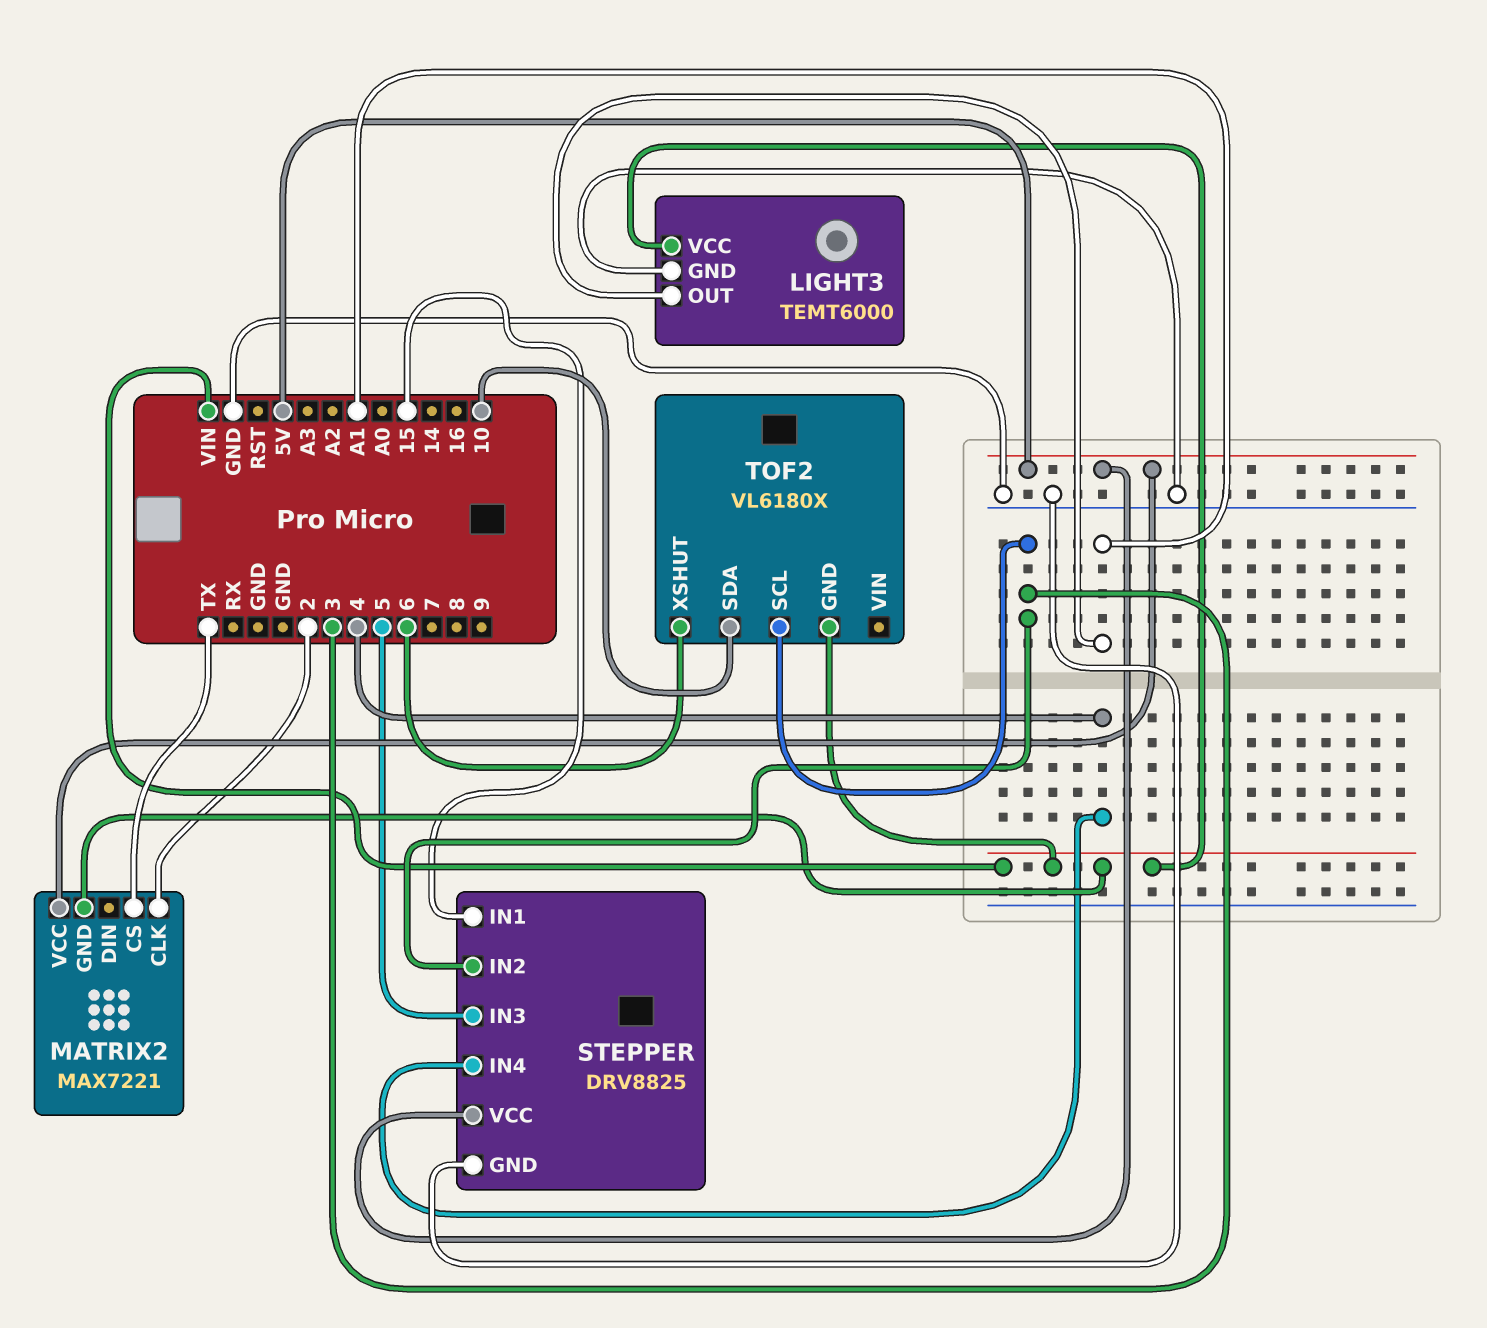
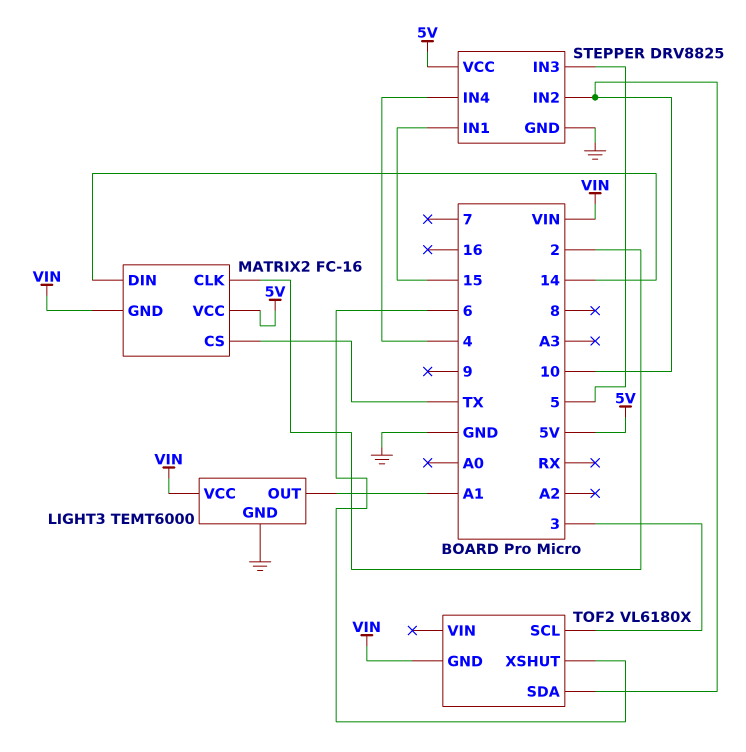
MATRIX2: MAX7221 -> FC-16
MATRIX2 pin DIN: none -> 14
STEPPER pin IN2: 3 -> 10

